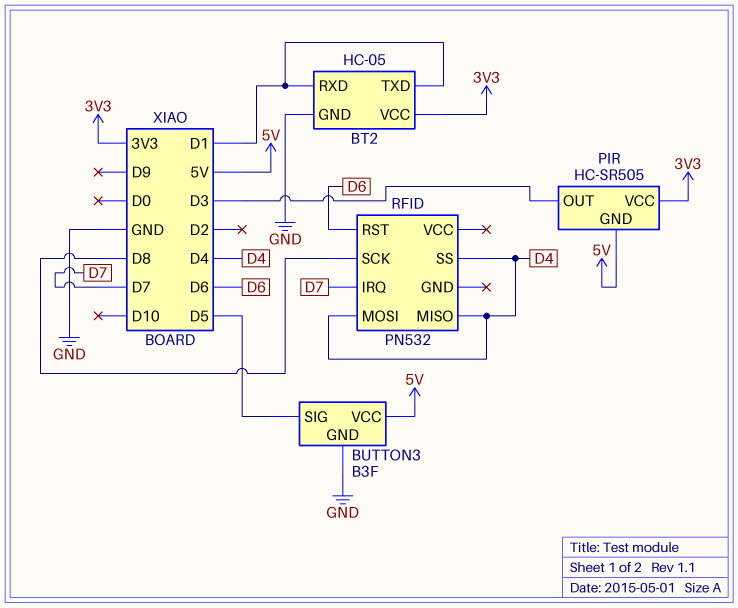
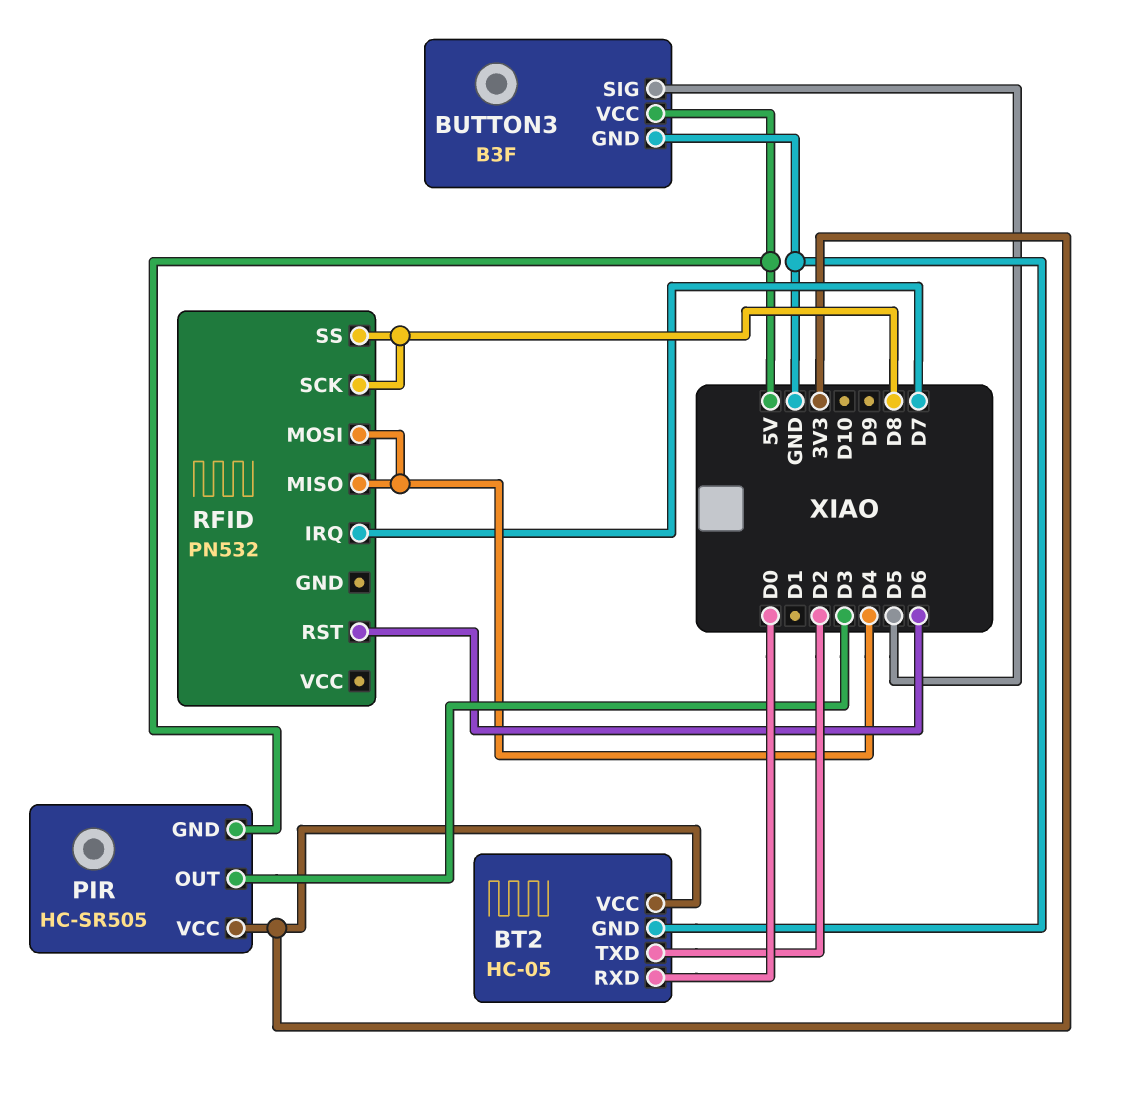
BT2 pin RXD: D1 -> D0
BT2 pin TXD: D1 -> D2
RFID pin SS: D4 -> D8

